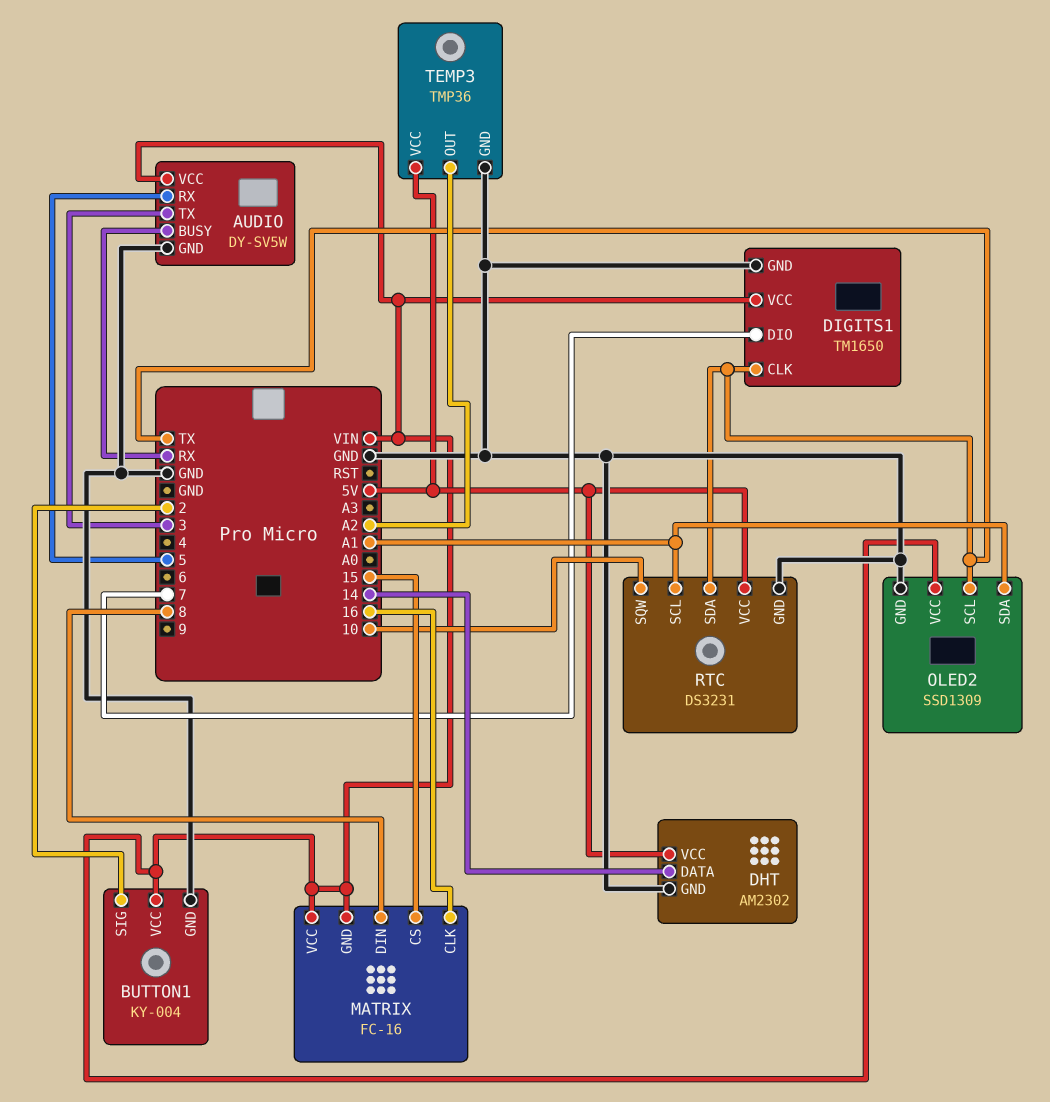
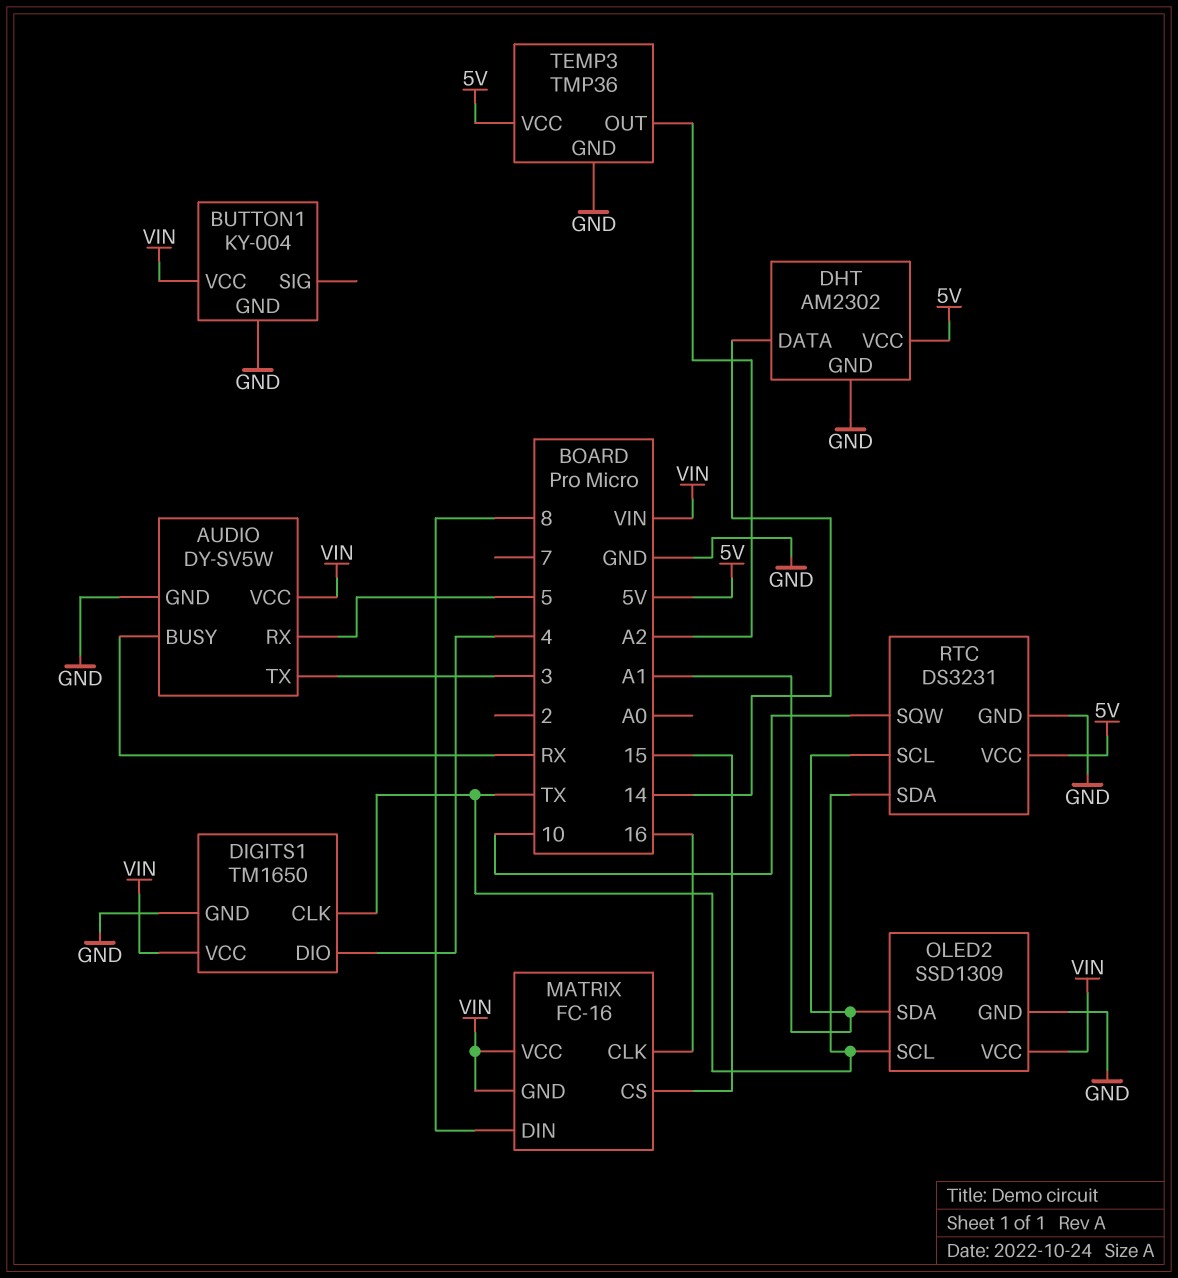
BUTTON1 pin SIG: 2 -> none
DIGITS1 pin DIO: 7 -> 4

